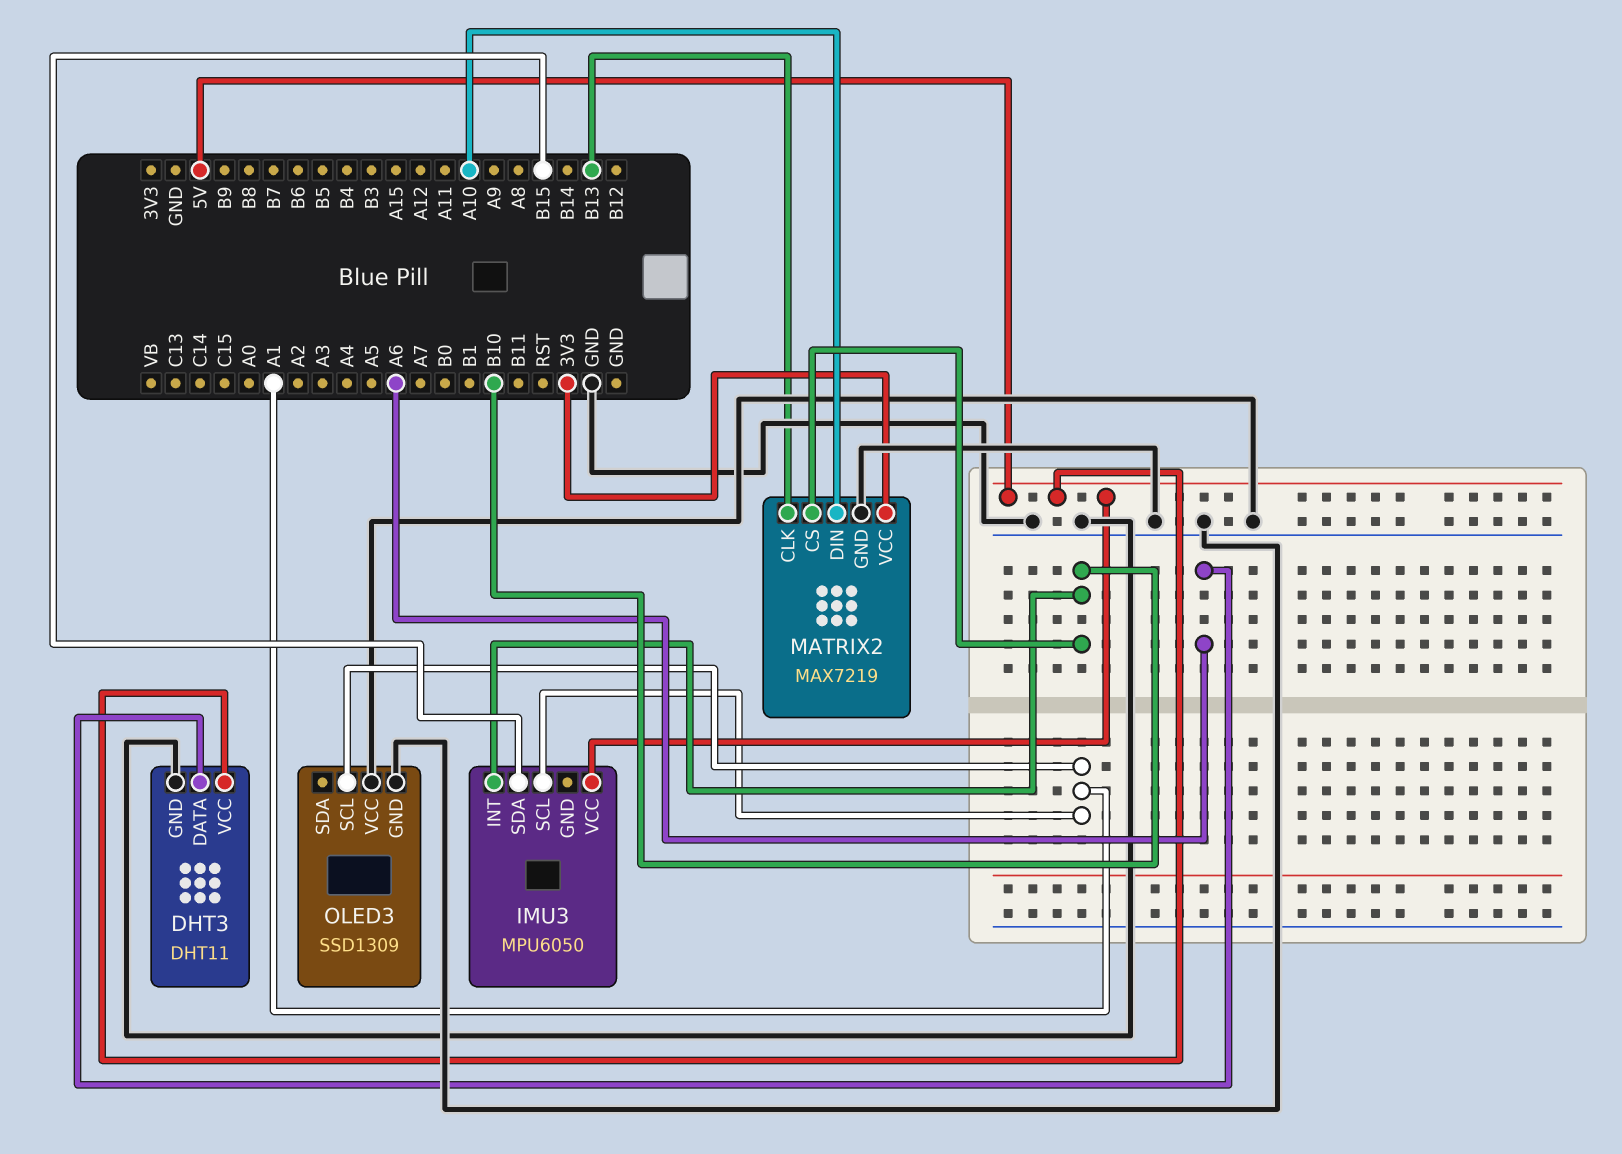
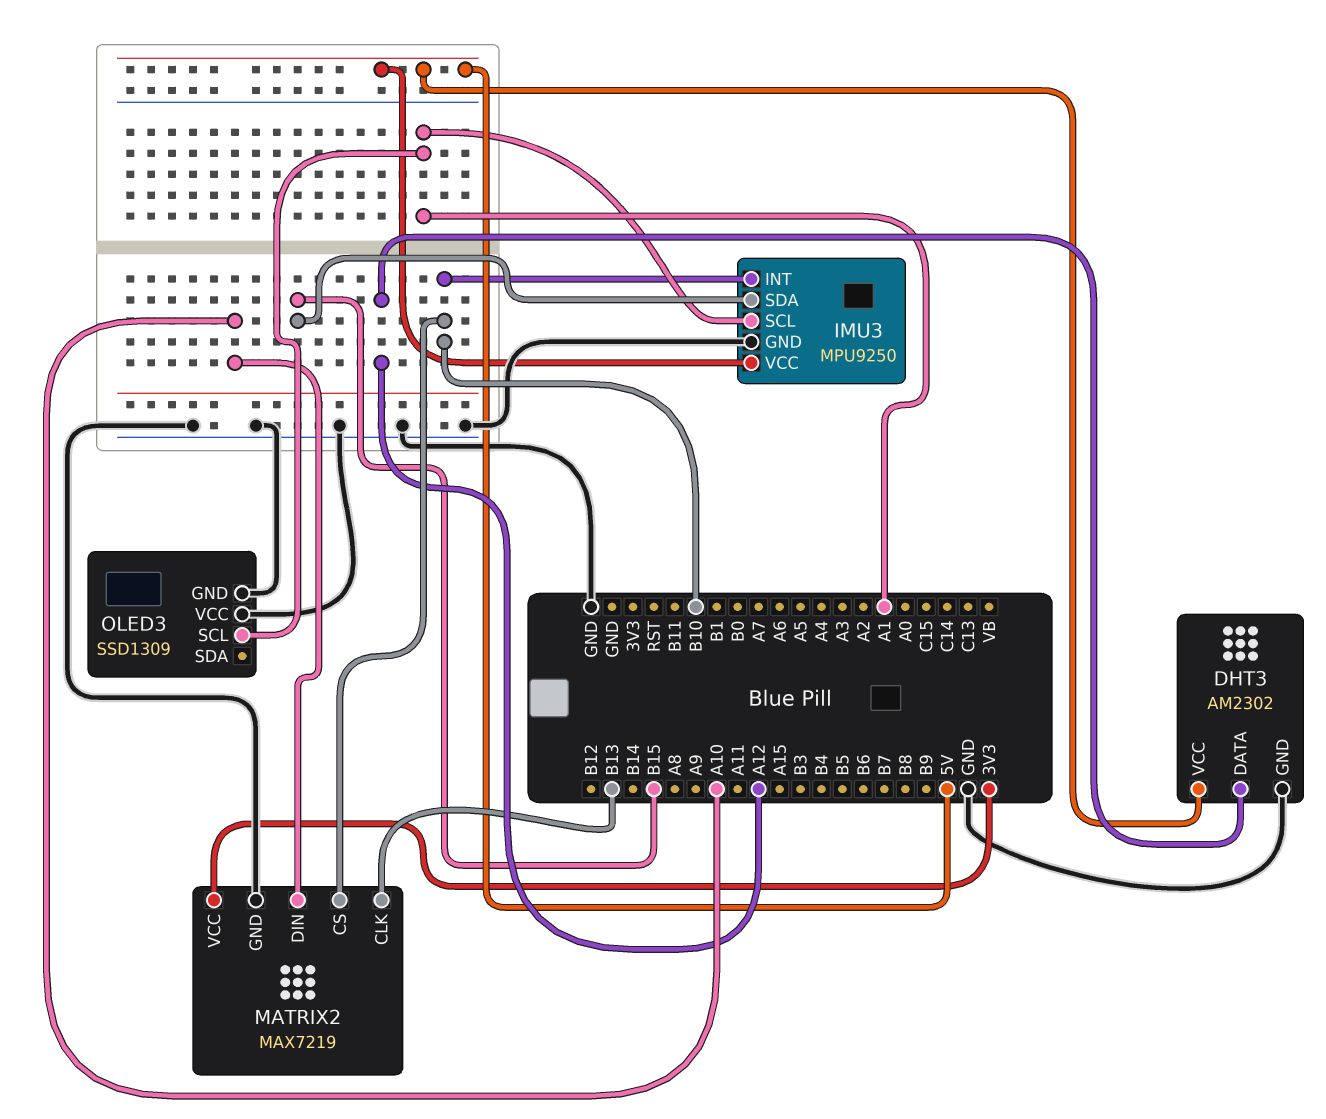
DHT3: DHT11 -> AM2302
DHT3 pin DATA: A6 -> A12
IMU3: MPU6050 -> MPU9250
IMU3 pin GND: none -> GND

